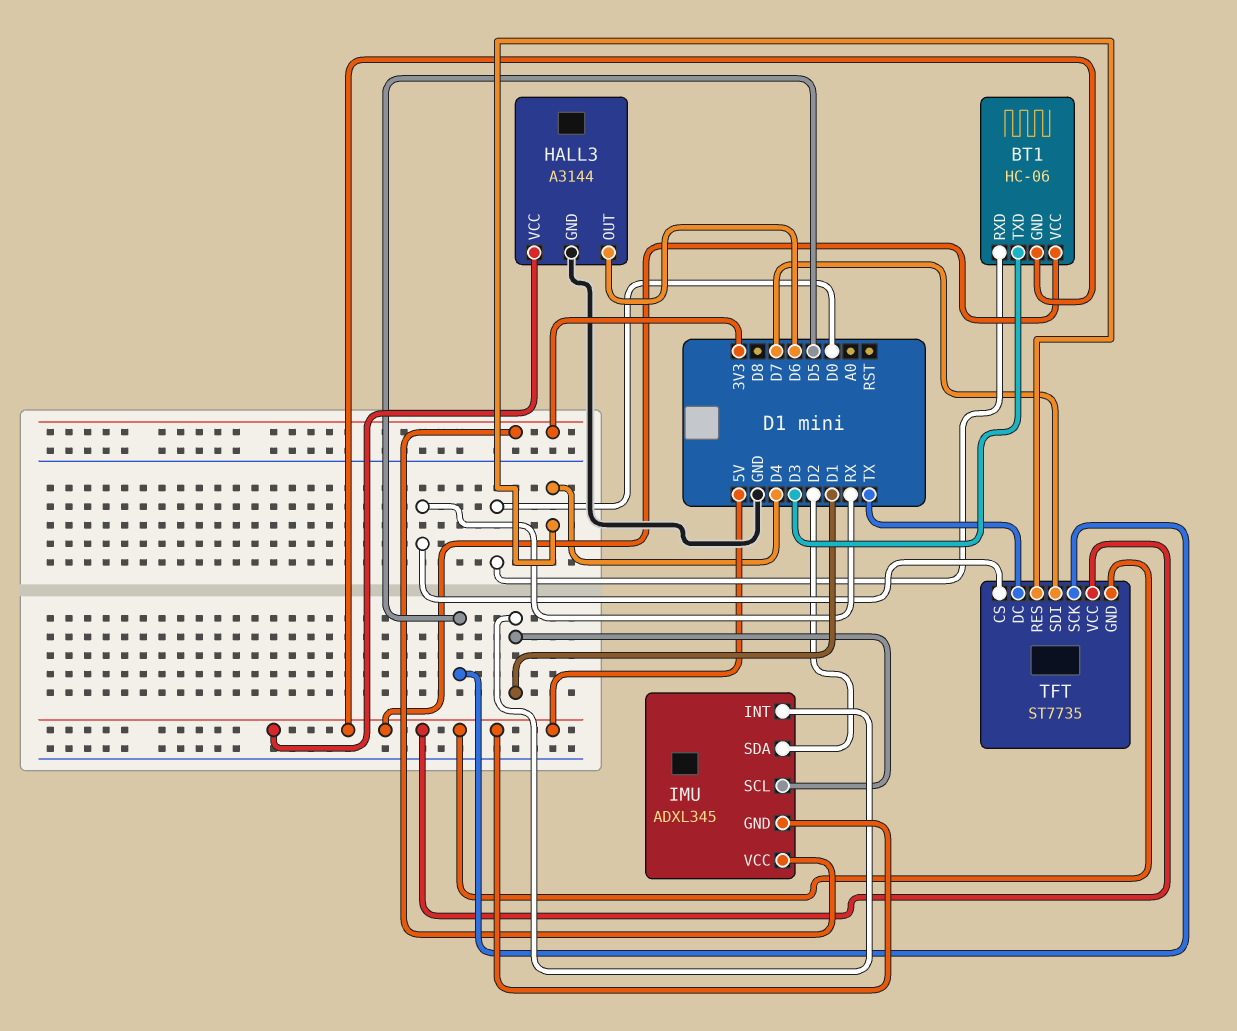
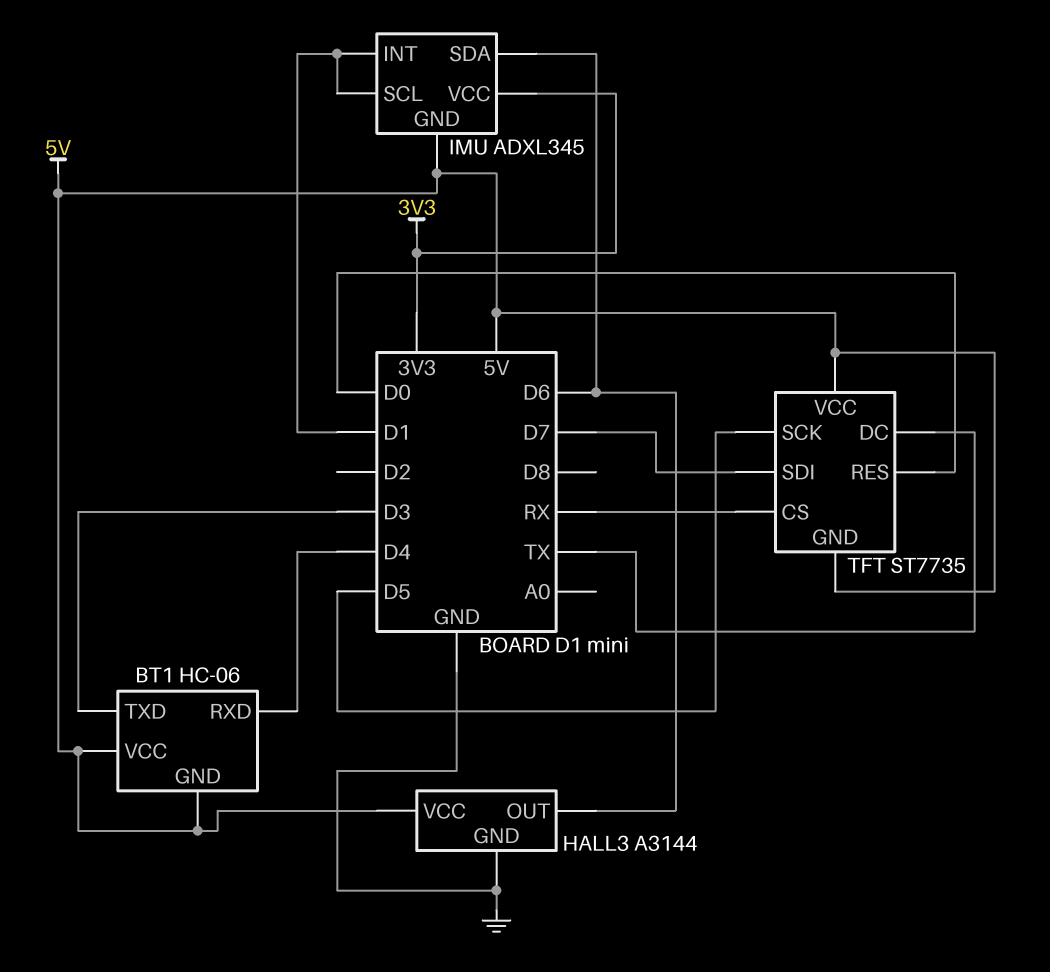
BT1 pin RXD: D0 -> D4
IMU pin SDA: D2 -> D6
TFT pin RES: D4 -> D0

